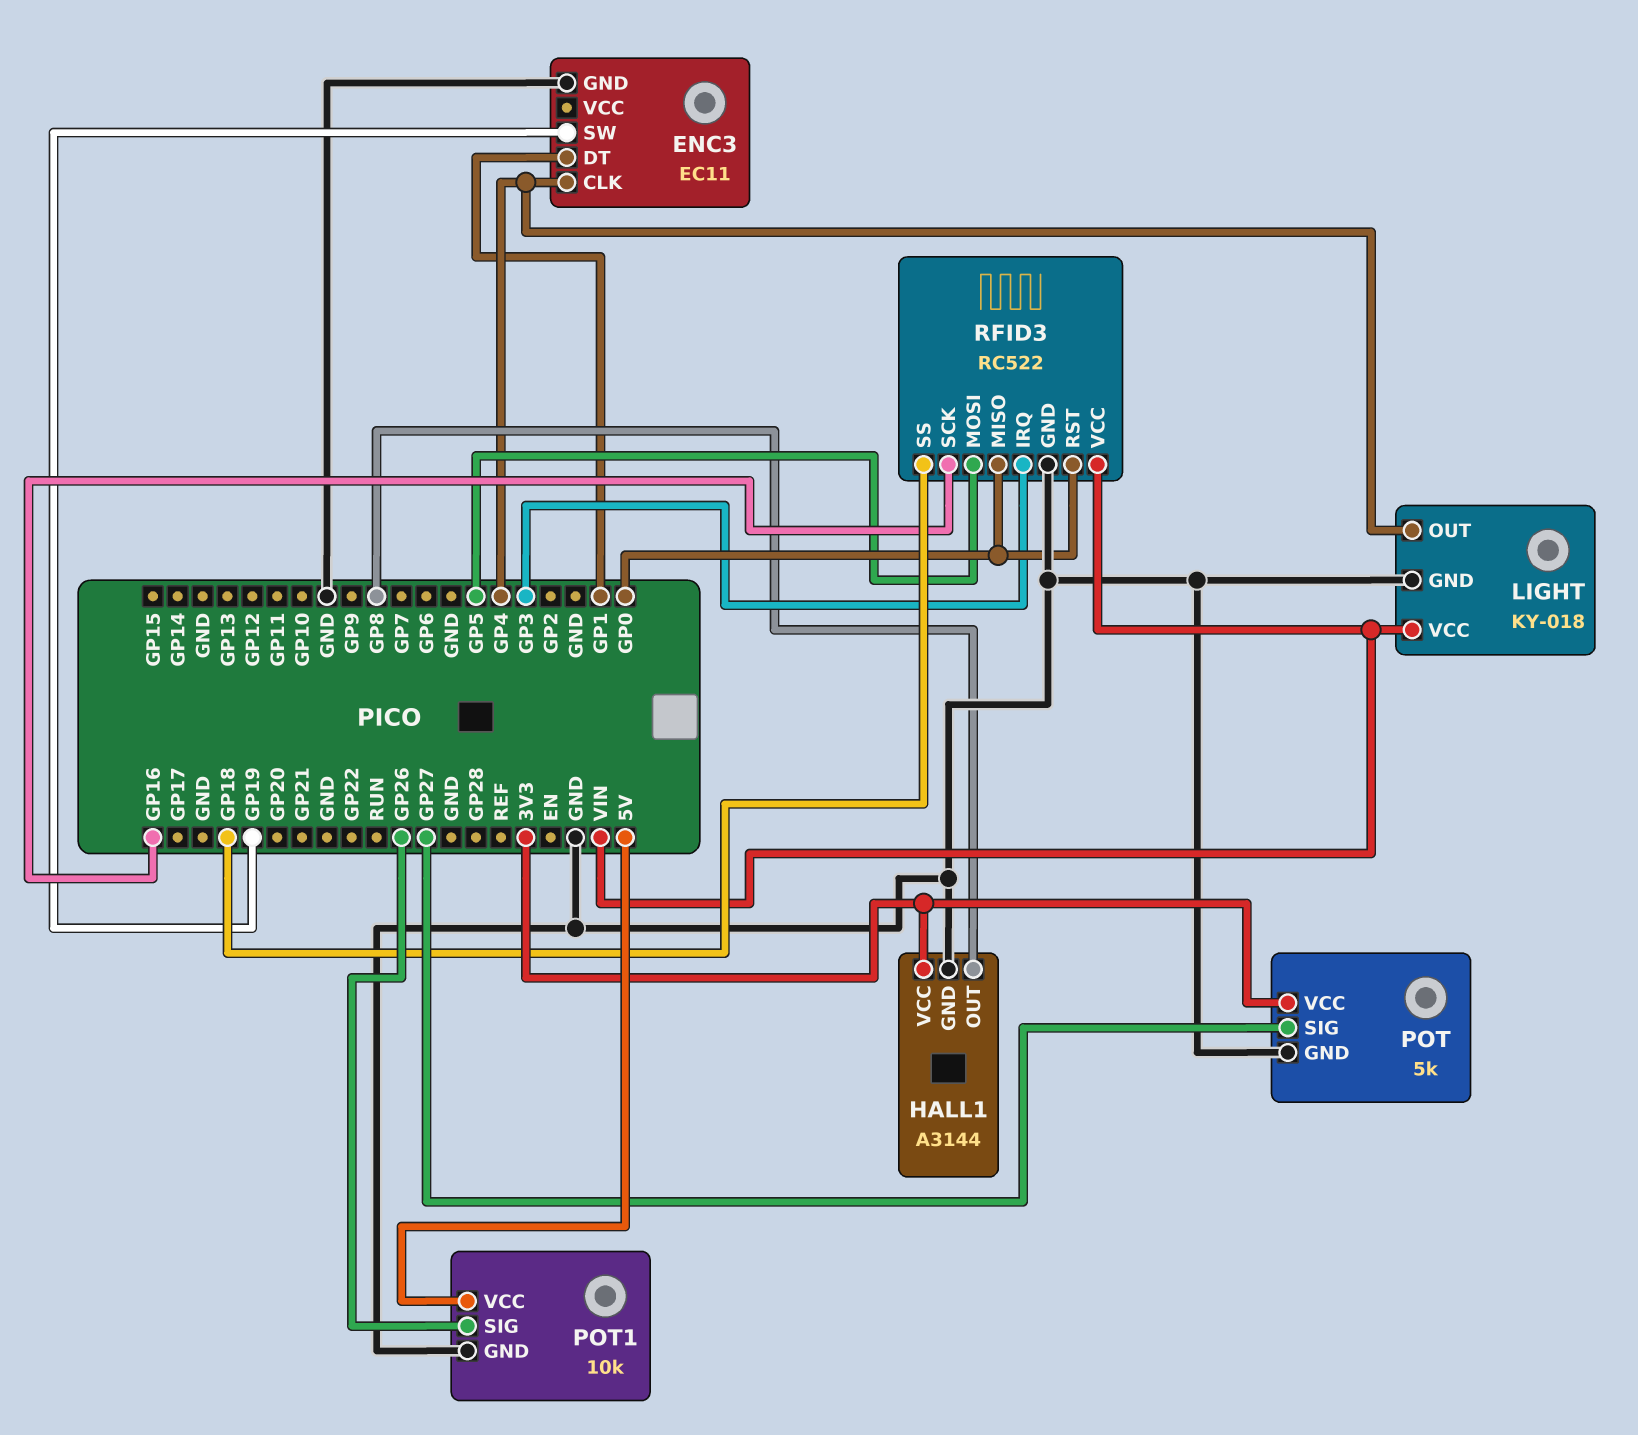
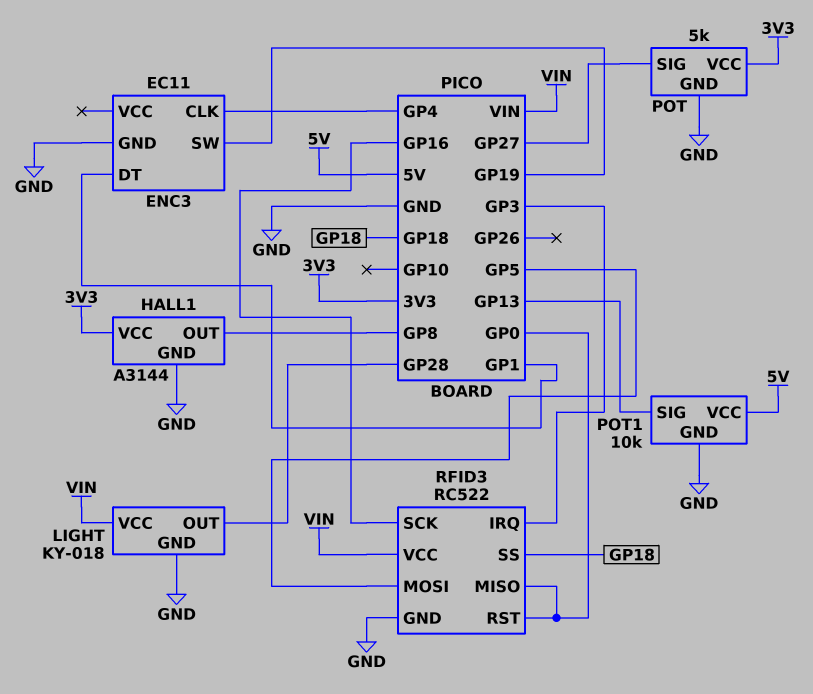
LIGHT pin OUT: GP4 -> GP28
POT1 pin SIG: GP26 -> GP13

